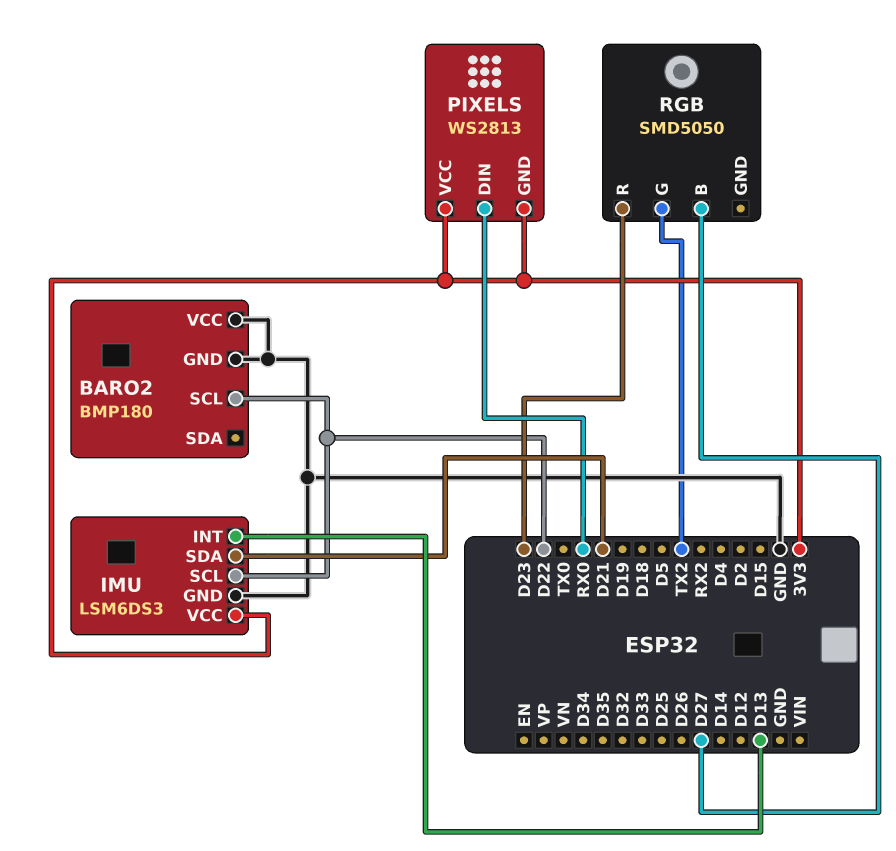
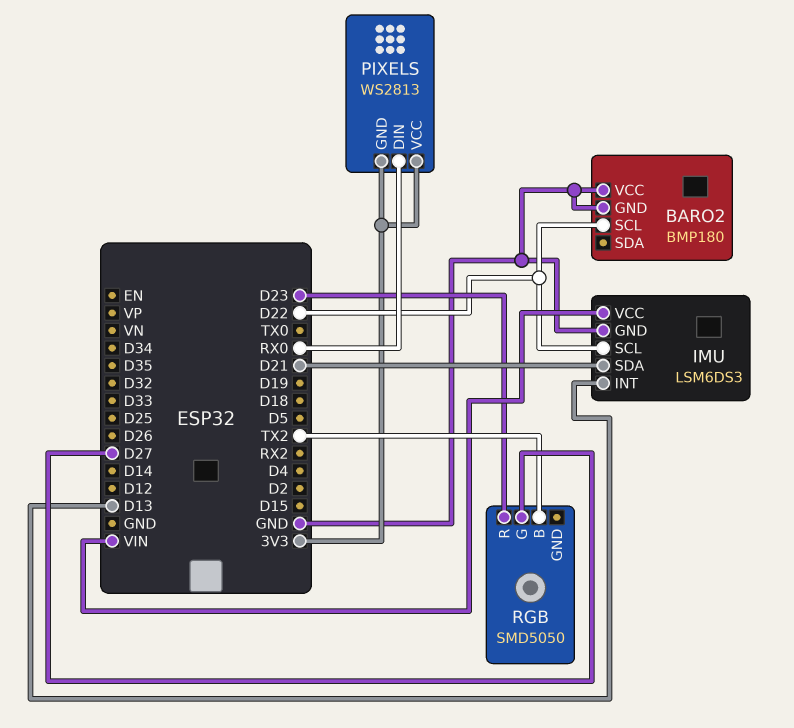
IMU pin VCC: 3V3 -> VIN
RGB pin B: D27 -> TX2
RGB pin G: TX2 -> D27

